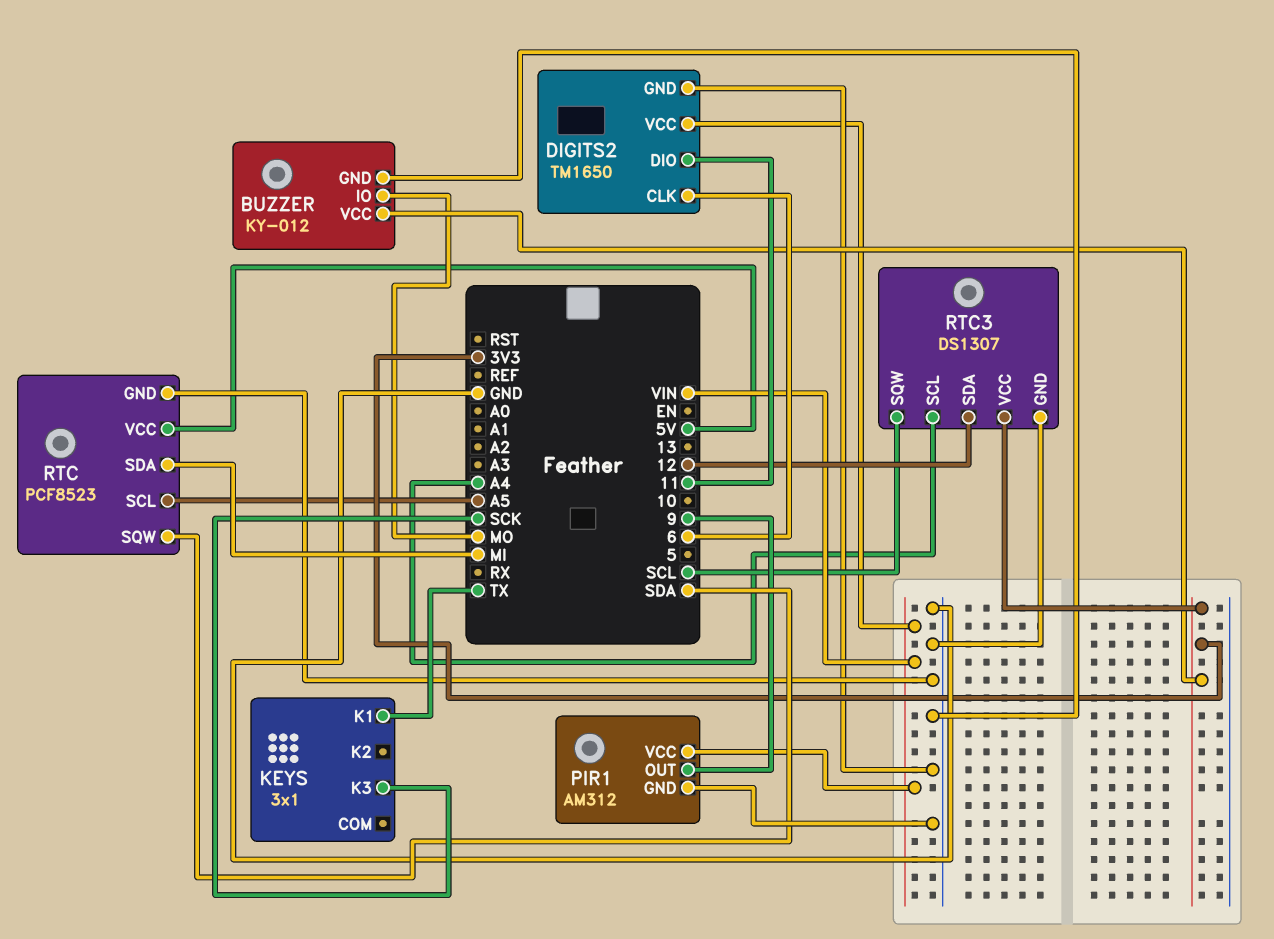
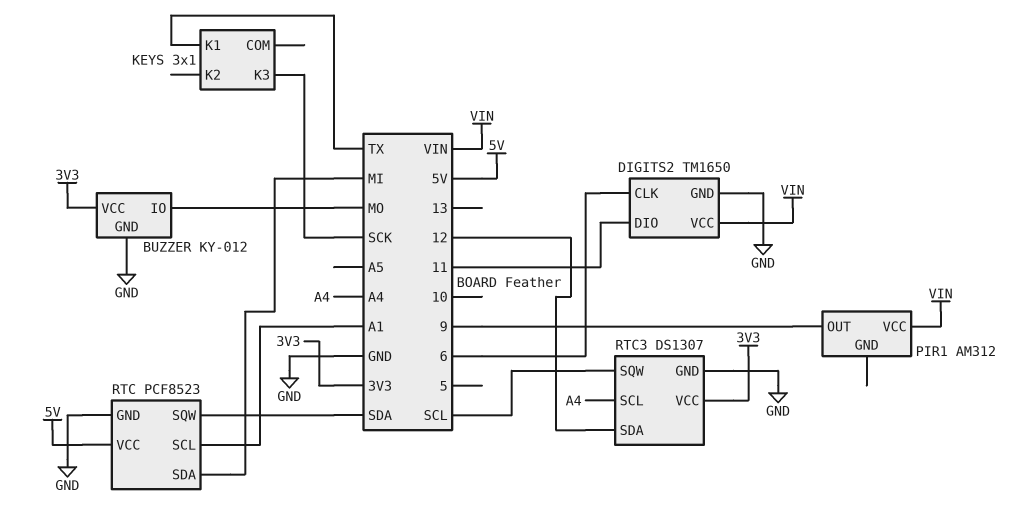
PIR1 pin GND: GND -> none
RTC pin SCL: A5 -> A1

